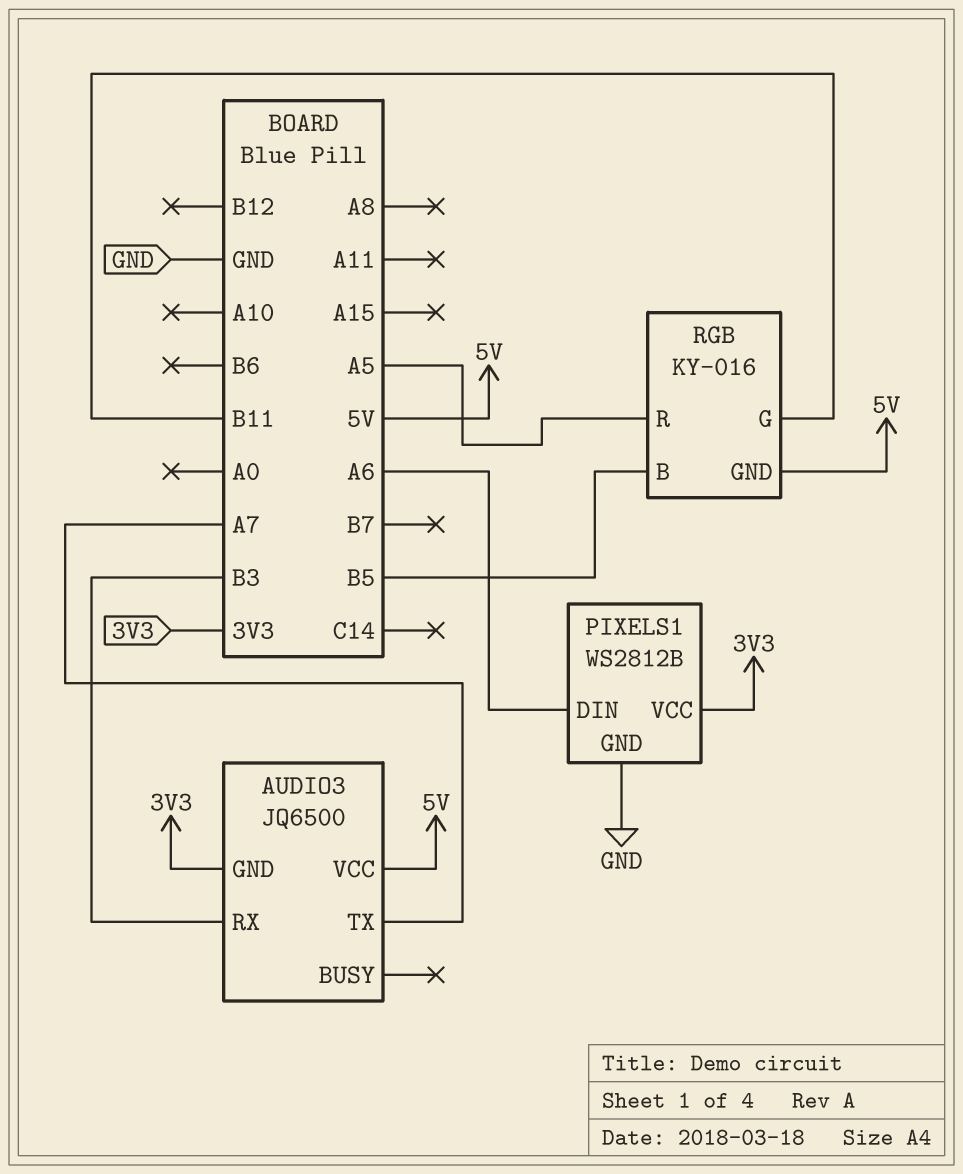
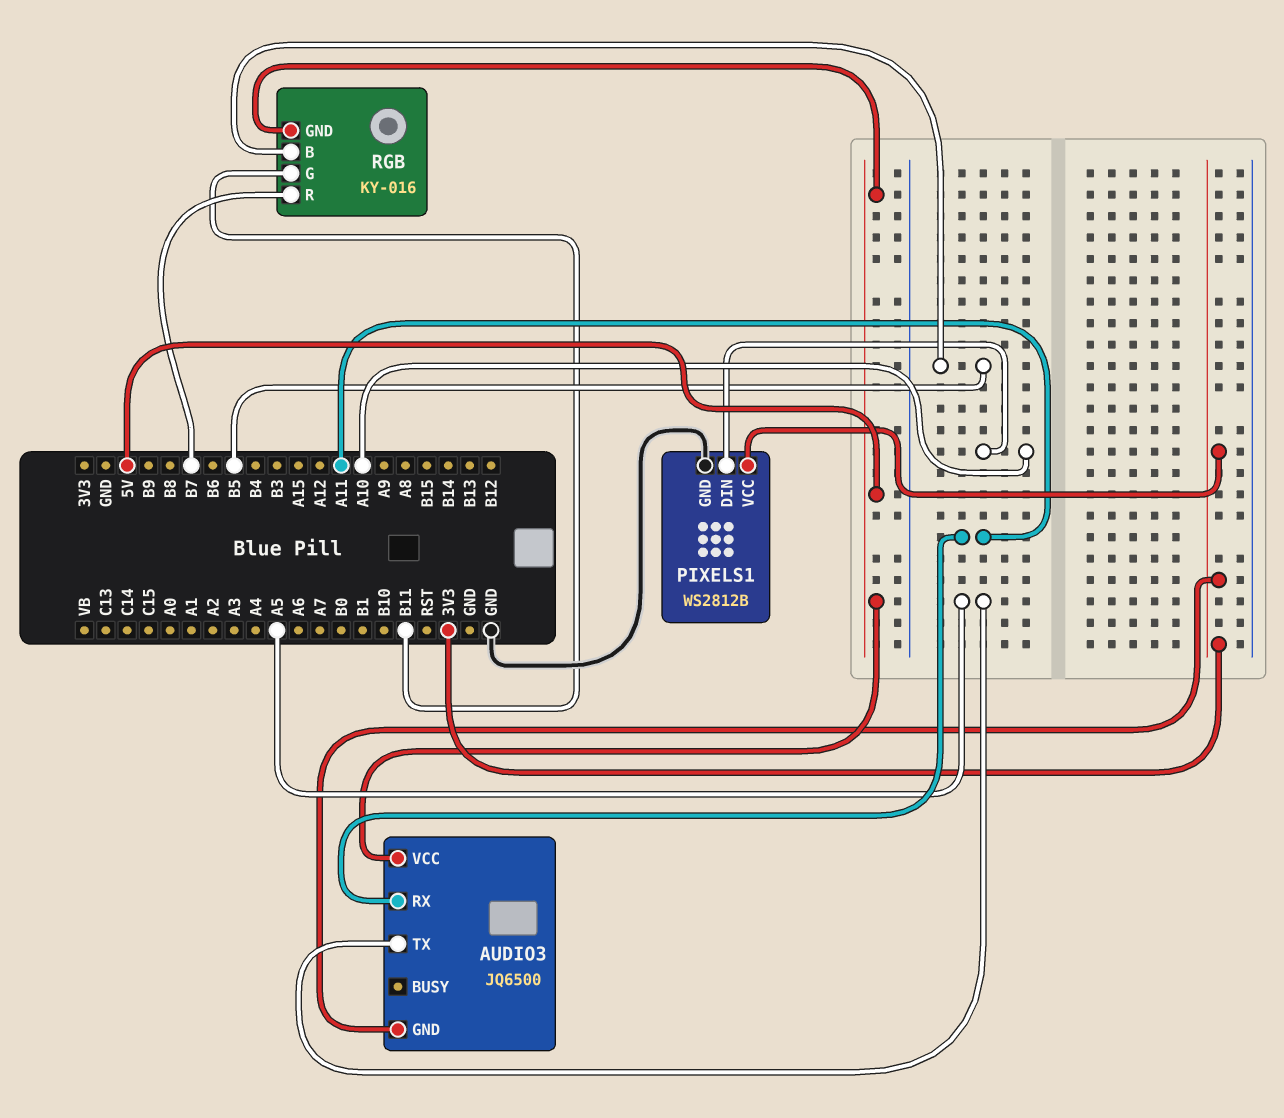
AUDIO3 pin RX: B3 -> A11
AUDIO3 pin TX: A7 -> A5
PIXELS1 pin DIN: A6 -> A10
RGB pin R: A5 -> B7

